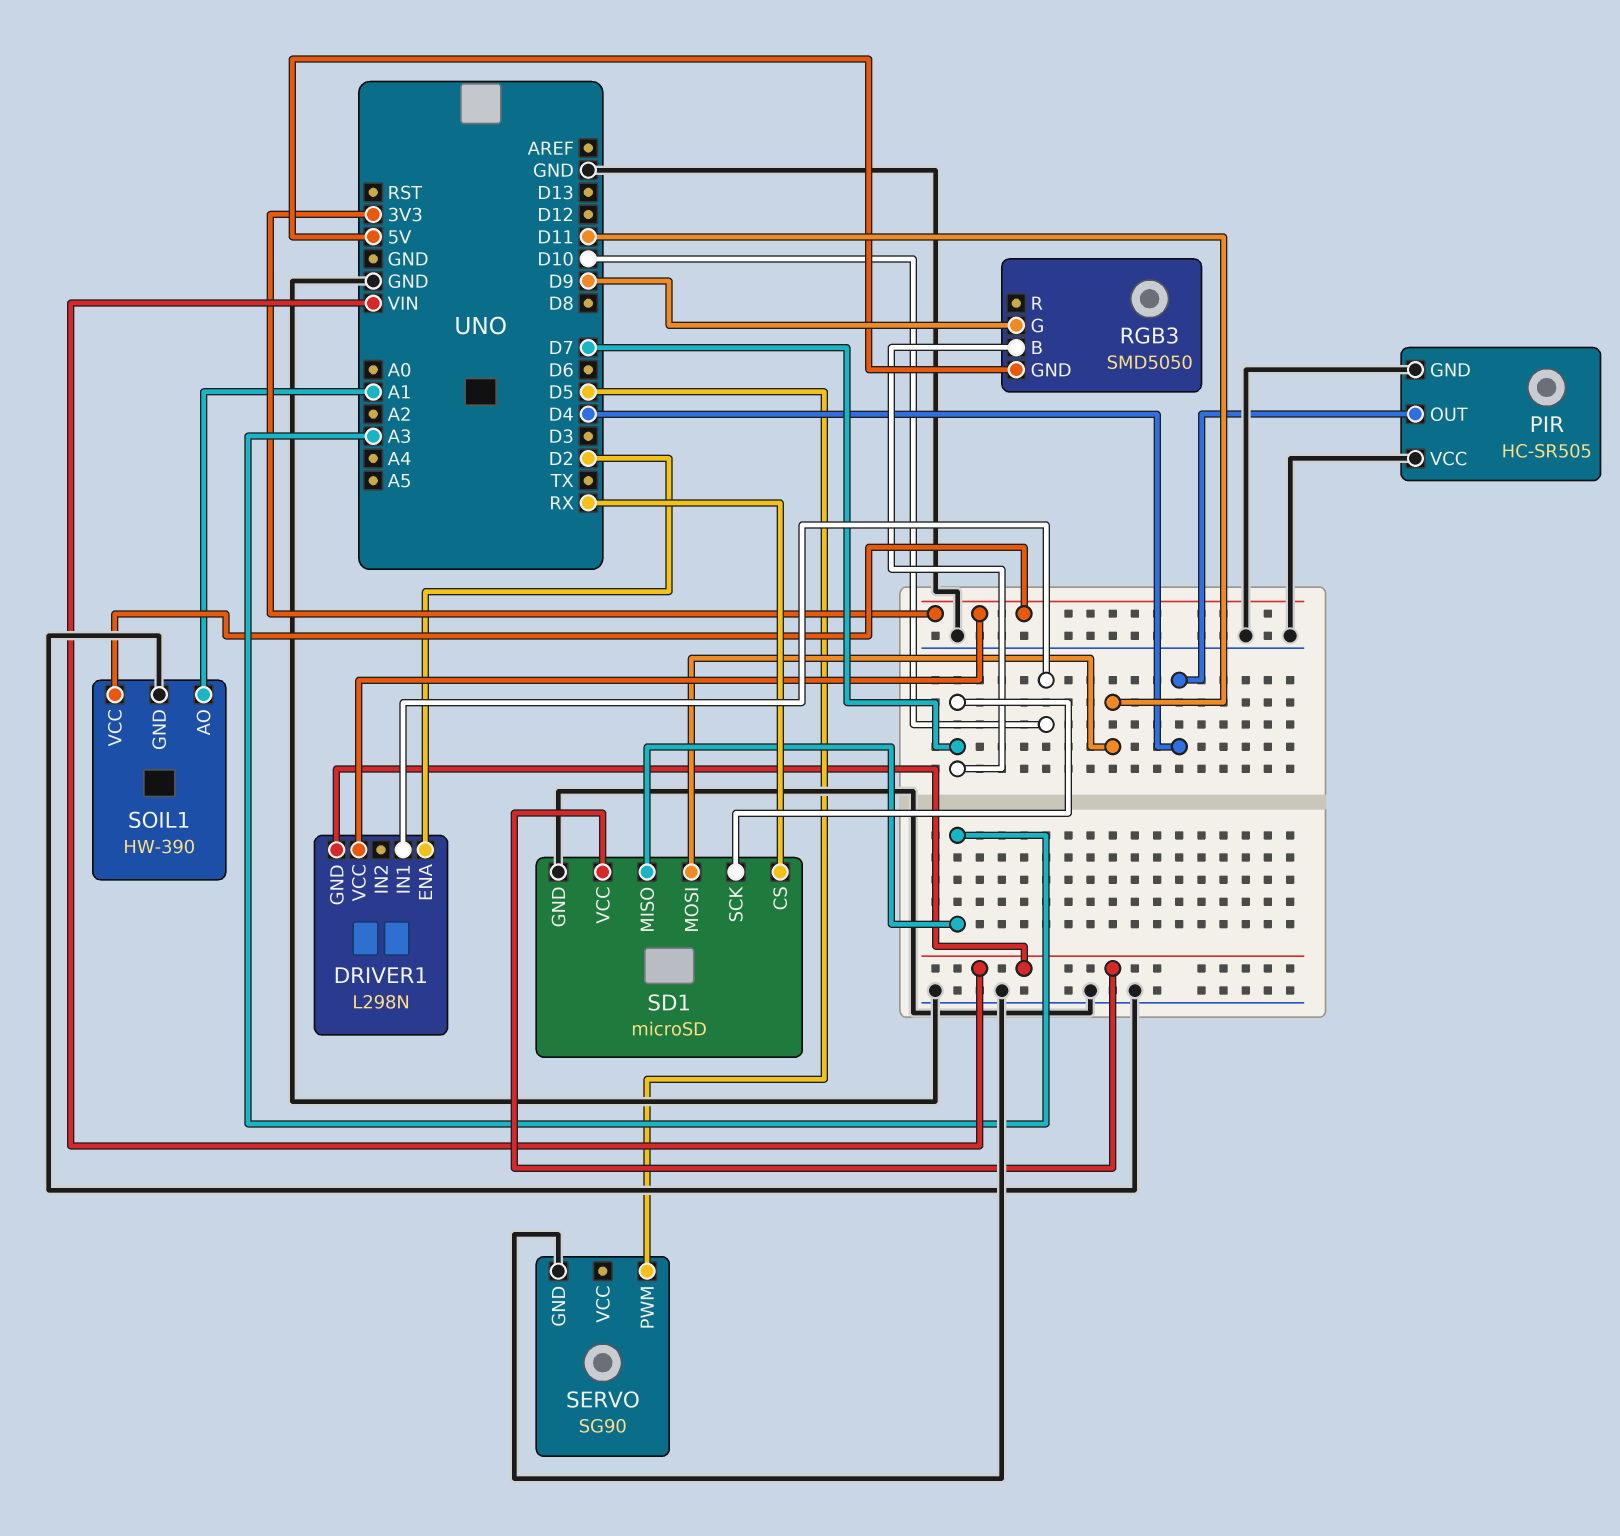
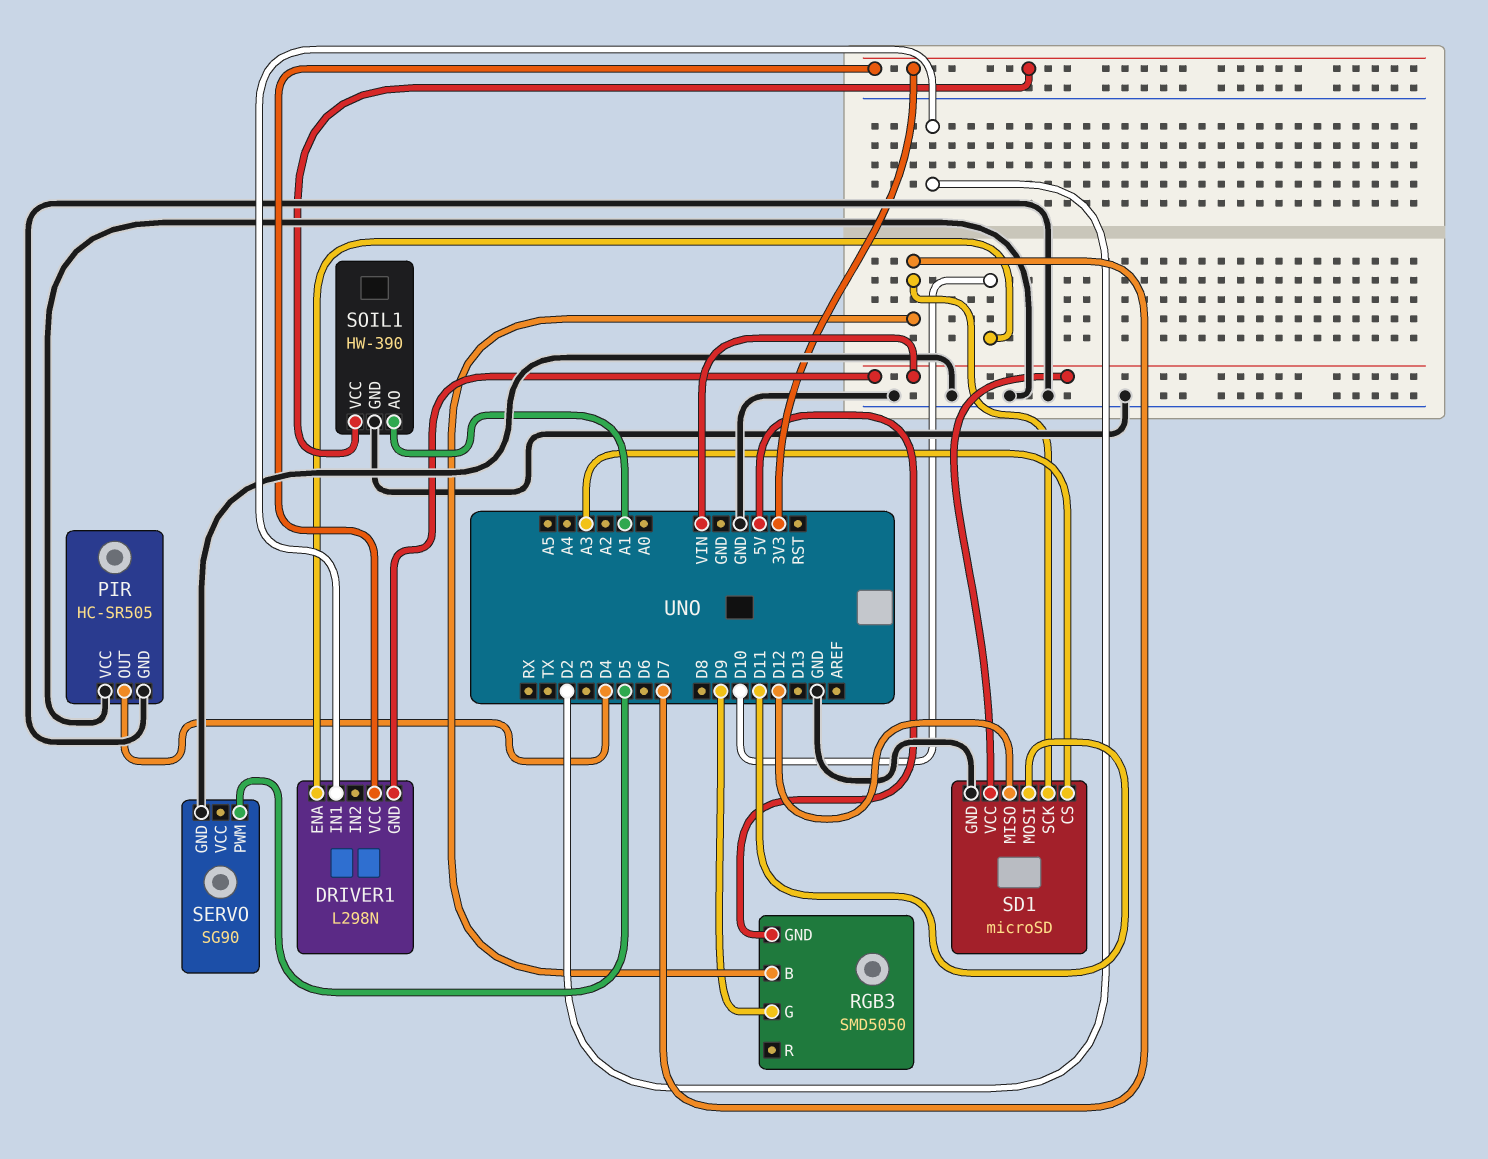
DRIVER1 pin ENA: D2 -> D10
DRIVER1 pin IN1: D10 -> D2
SD1 pin CS: RX -> A3
SD1 pin MISO: A3 -> D12

